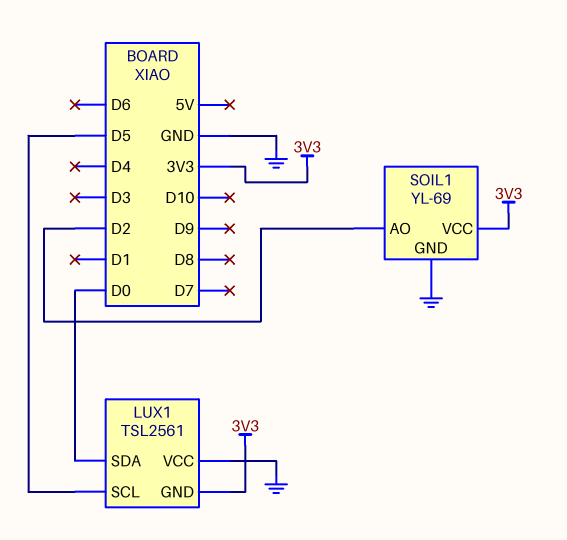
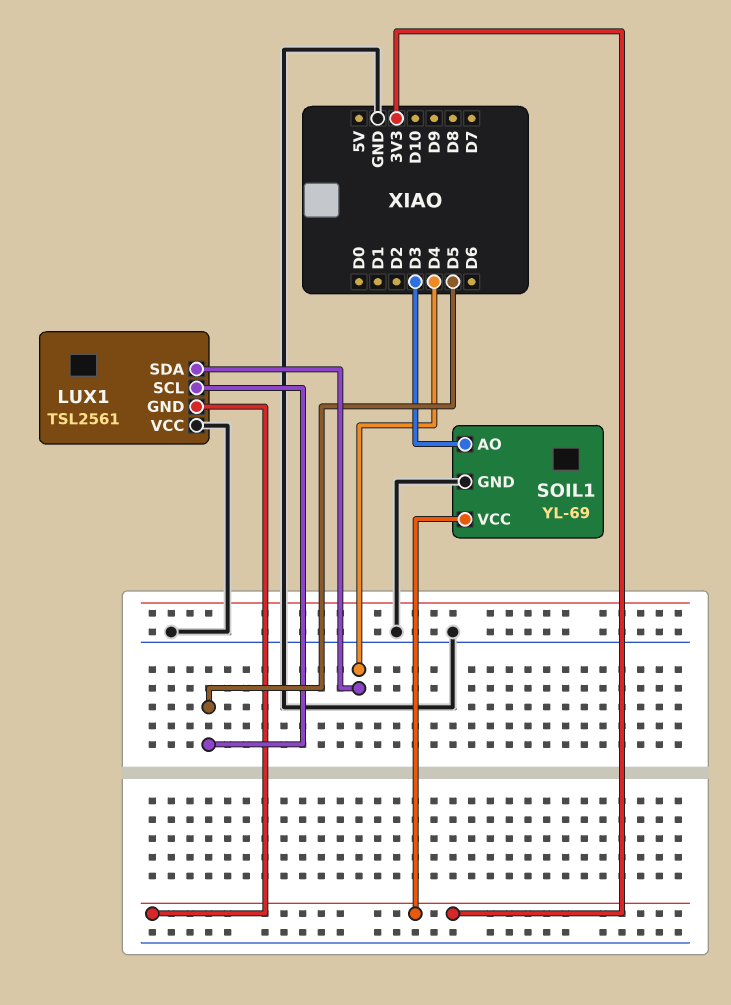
LUX1 pin SDA: D0 -> D4
SOIL1 pin AO: D2 -> D3

